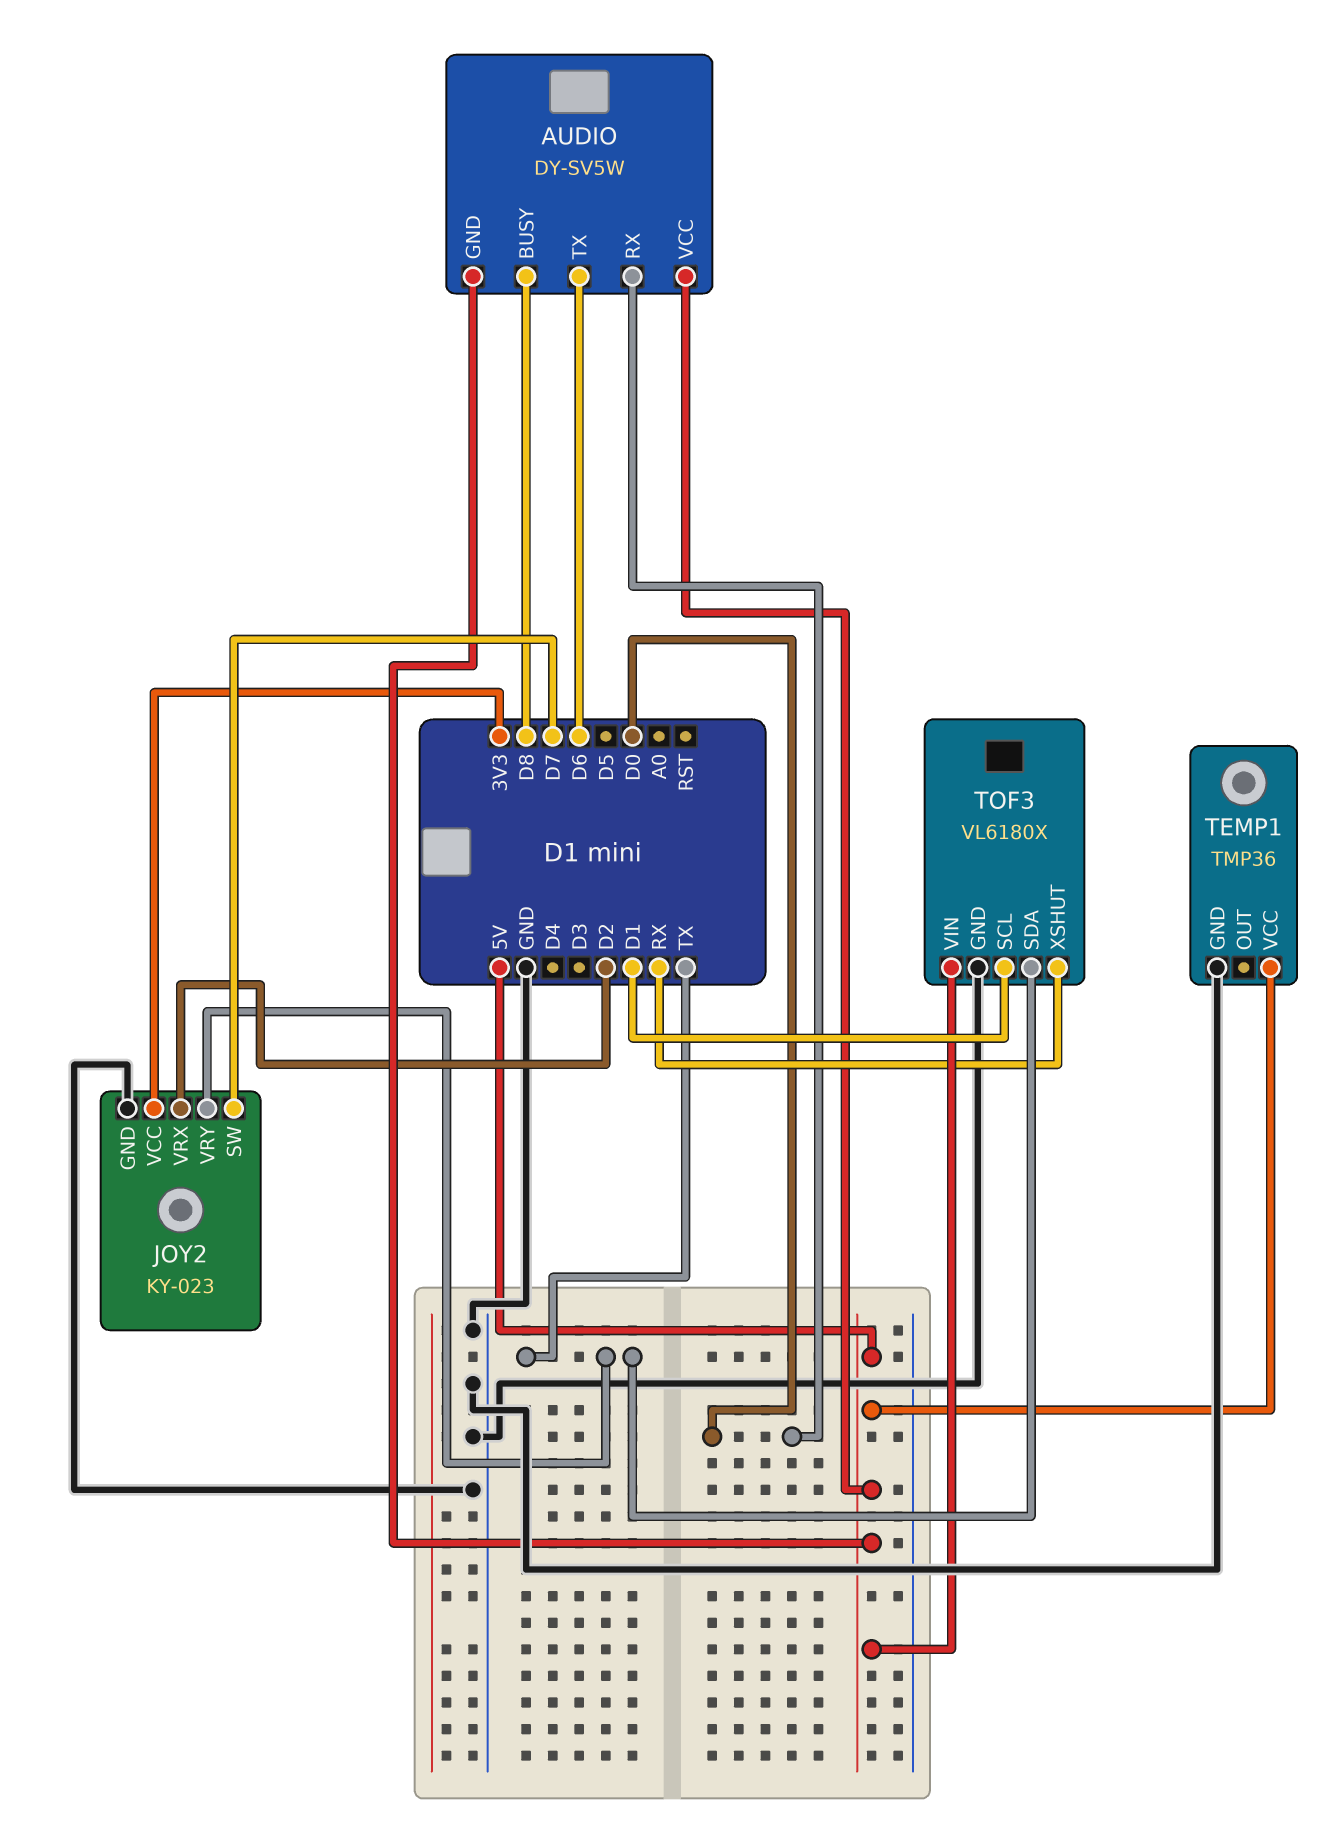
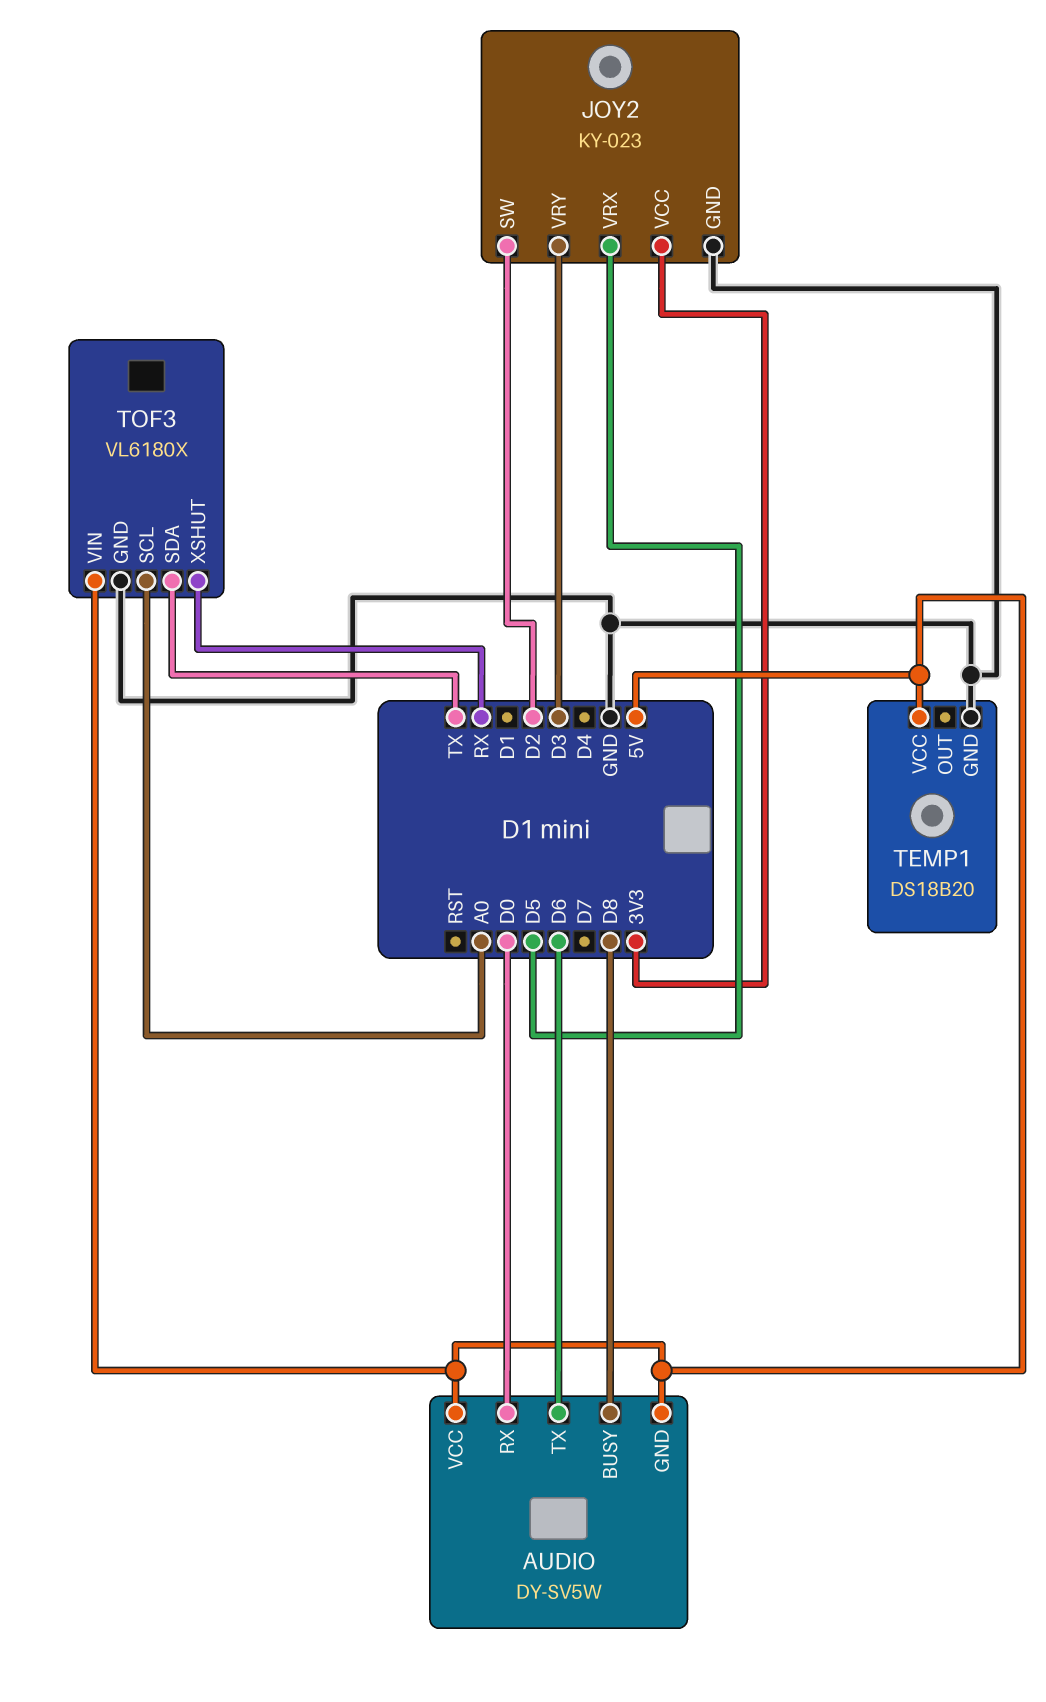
JOY2 pin SW: D7 -> D2
JOY2 pin VRX: D2 -> D5
JOY2 pin VRY: TX -> D3
TEMP1: TMP36 -> DS18B20
TOF3 pin SCL: D1 -> A0

